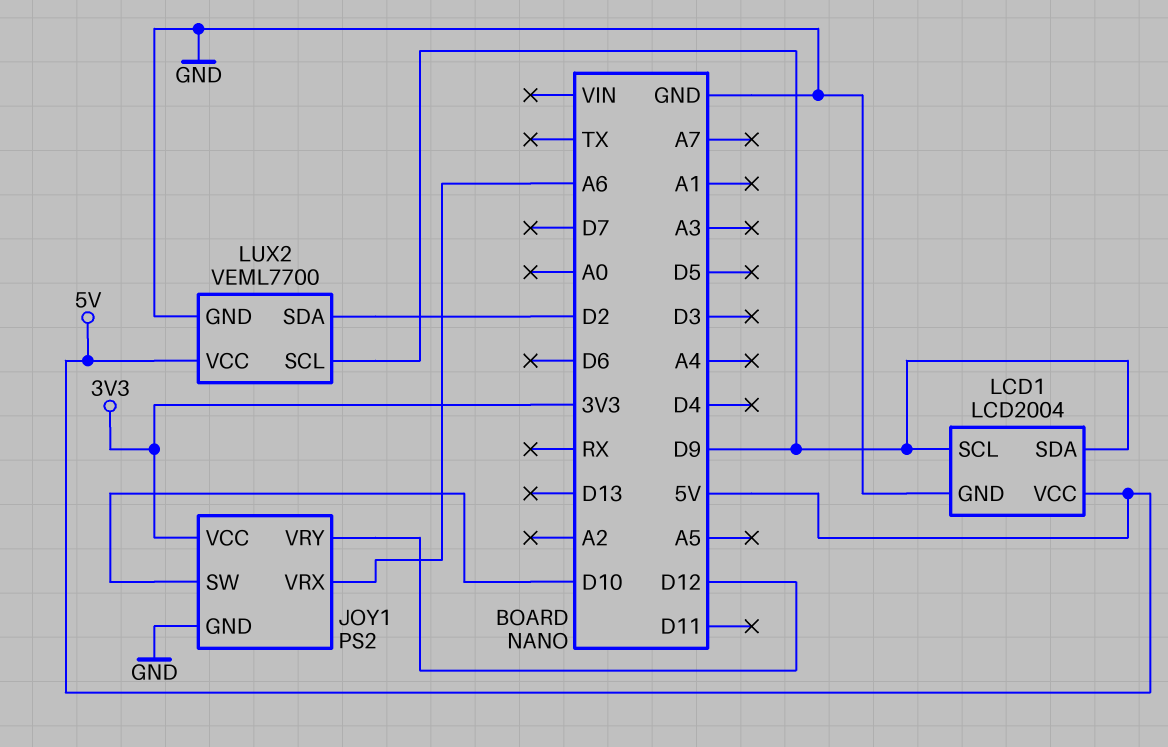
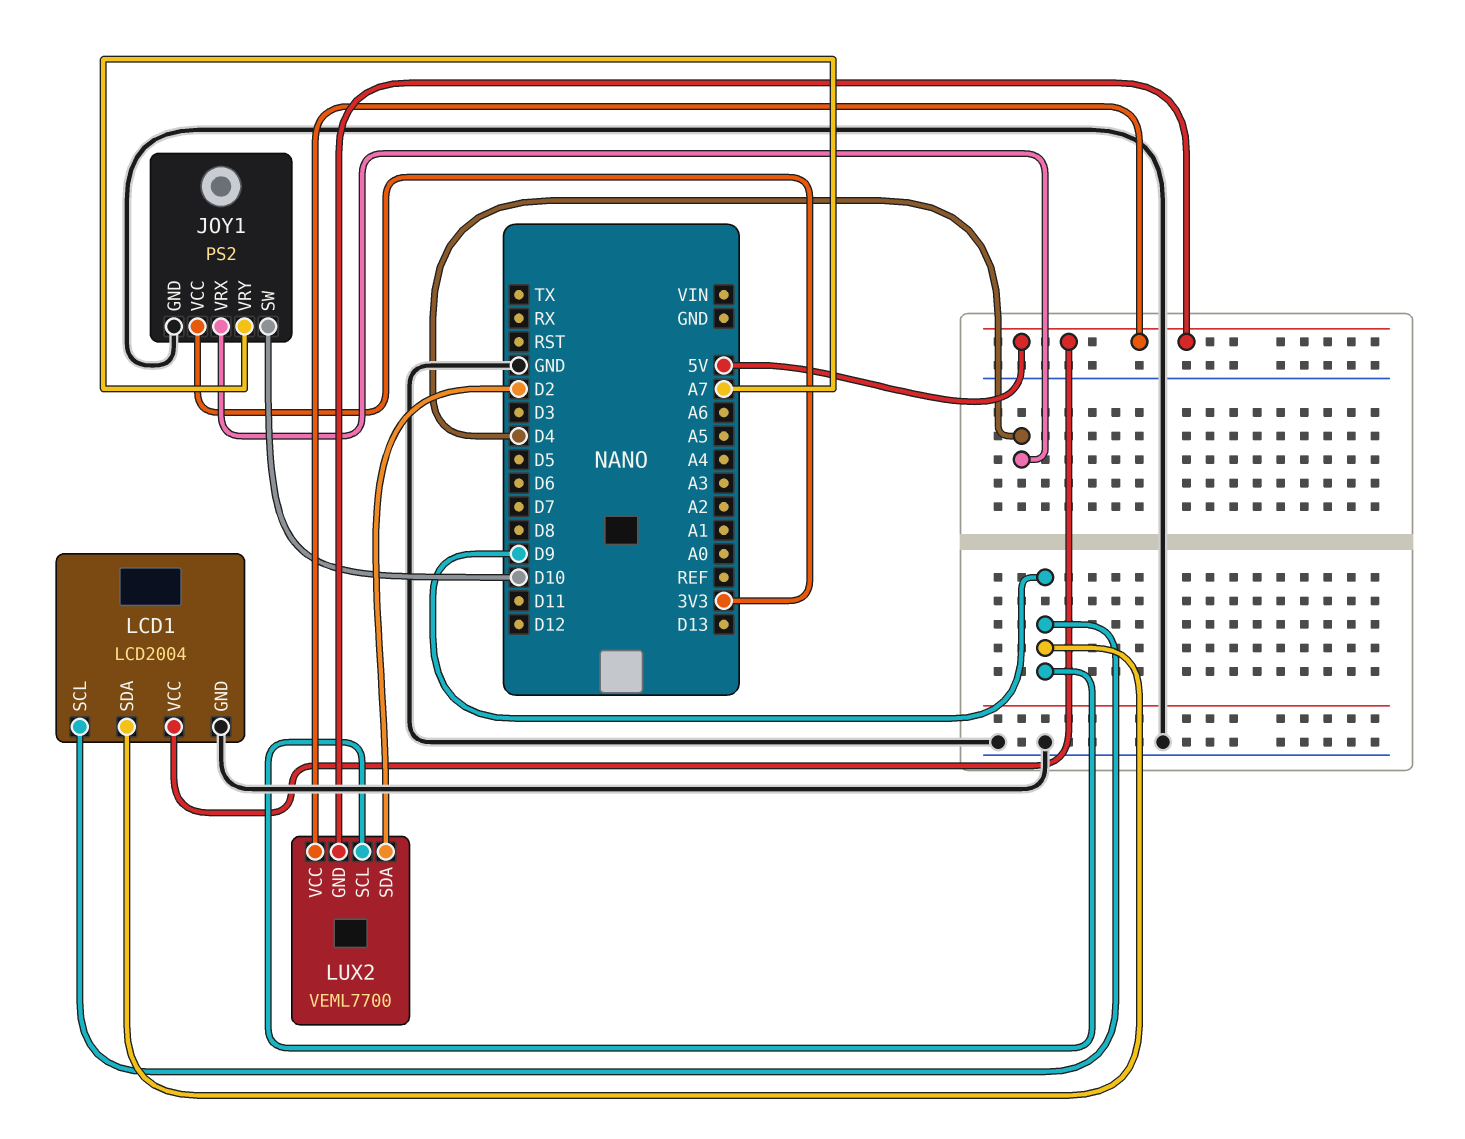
JOY1 pin VRX: A6 -> D4
JOY1 pin VRY: D12 -> A7
LUX2 pin GND: GND -> 5V

